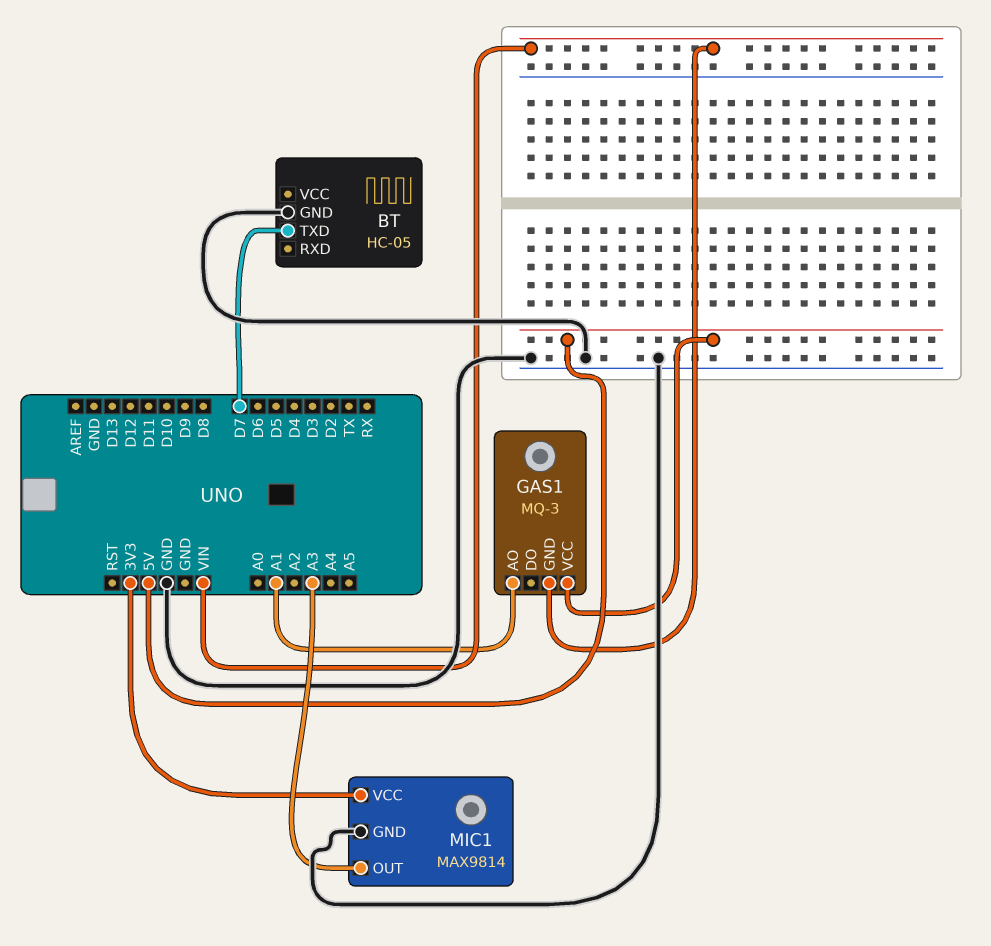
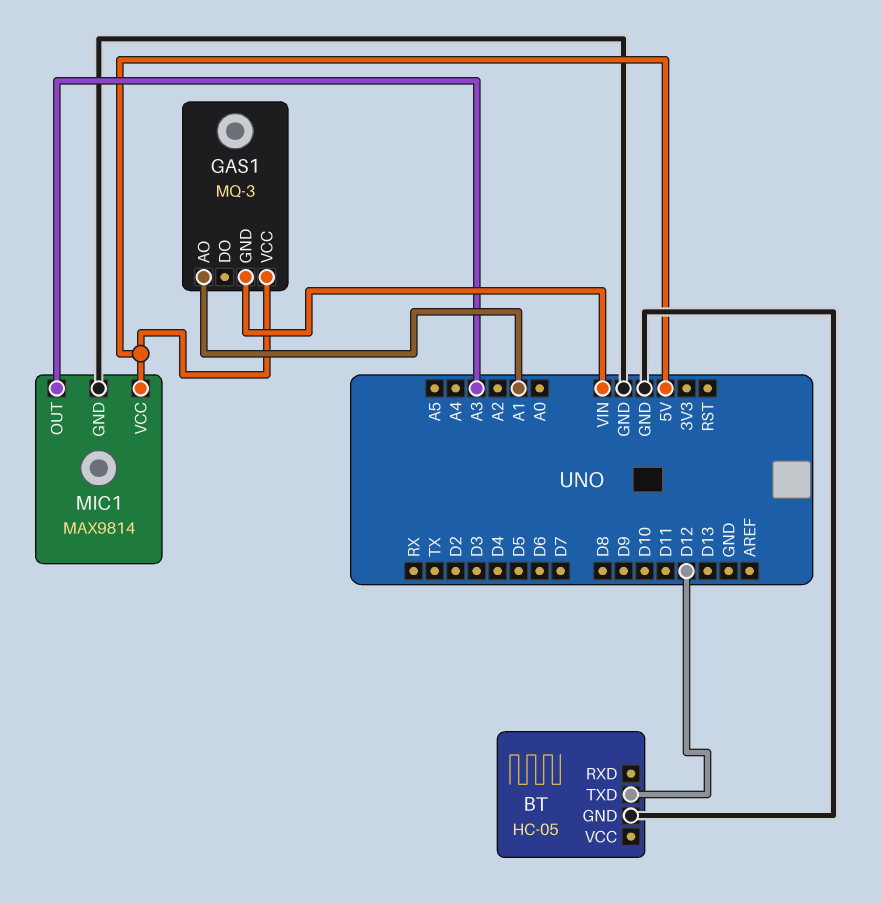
BT pin TXD: D7 -> D12
MIC1 pin VCC: 3V3 -> 5V

